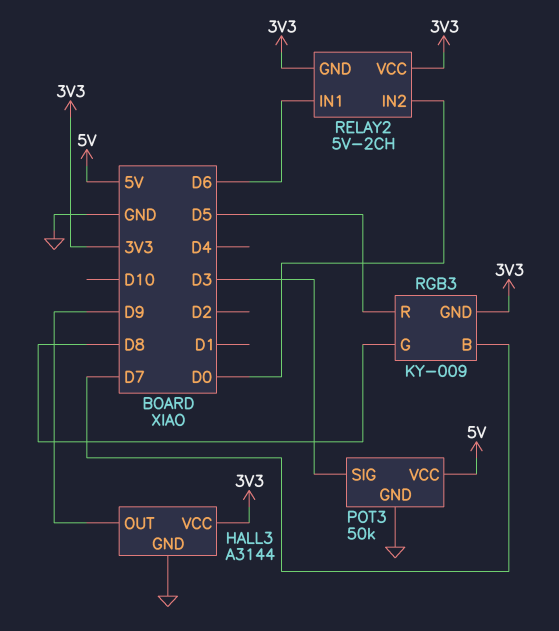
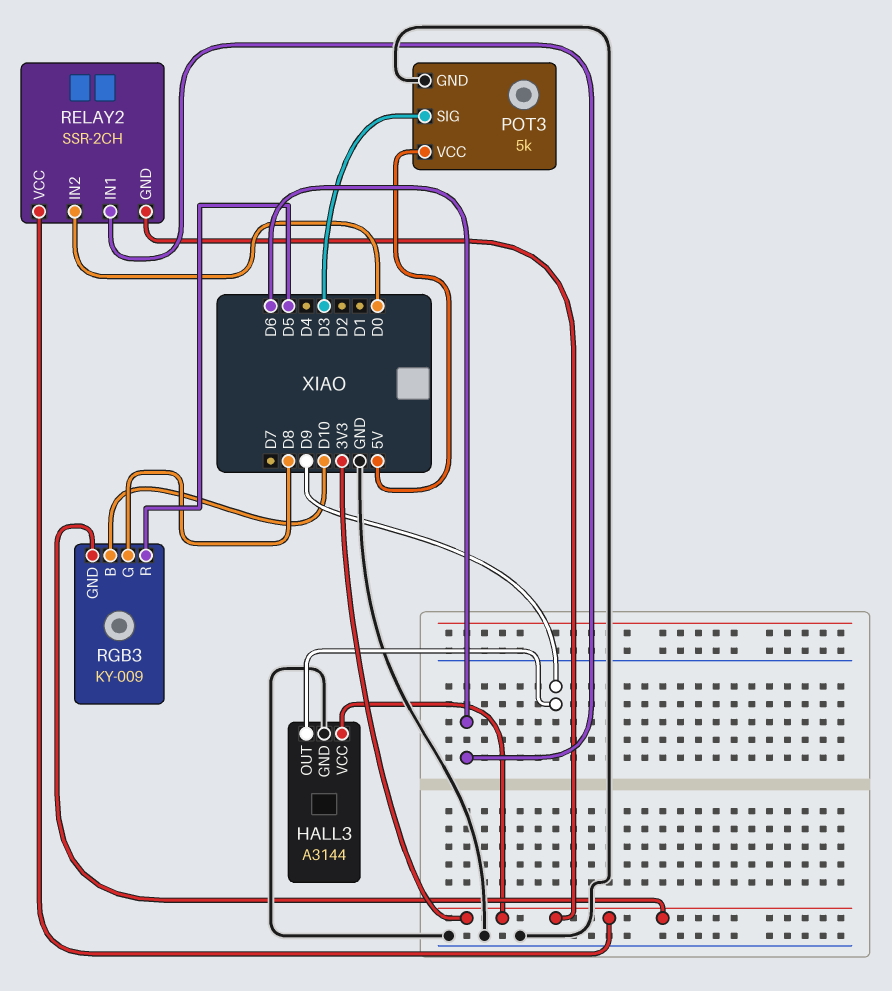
POT3: 50k -> 5k
RELAY2: 5V-2CH -> SSR-2CH
RGB3 pin B: D7 -> D10

